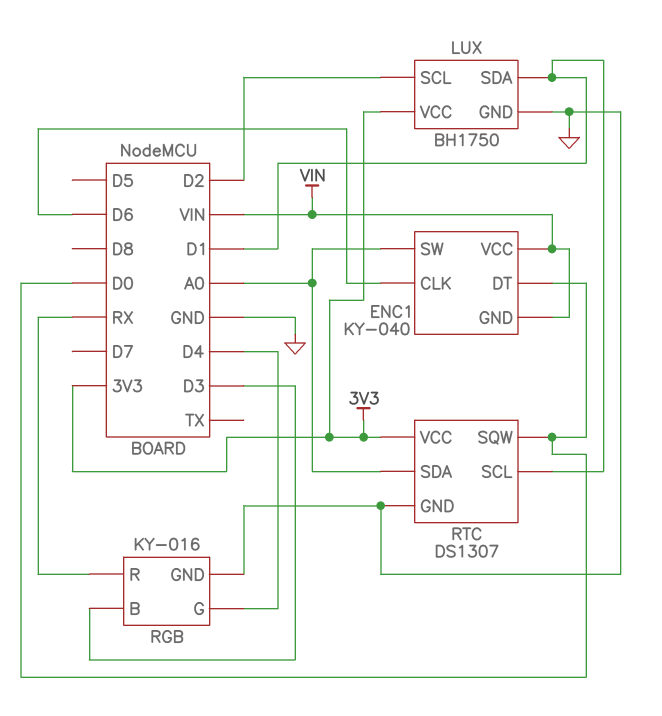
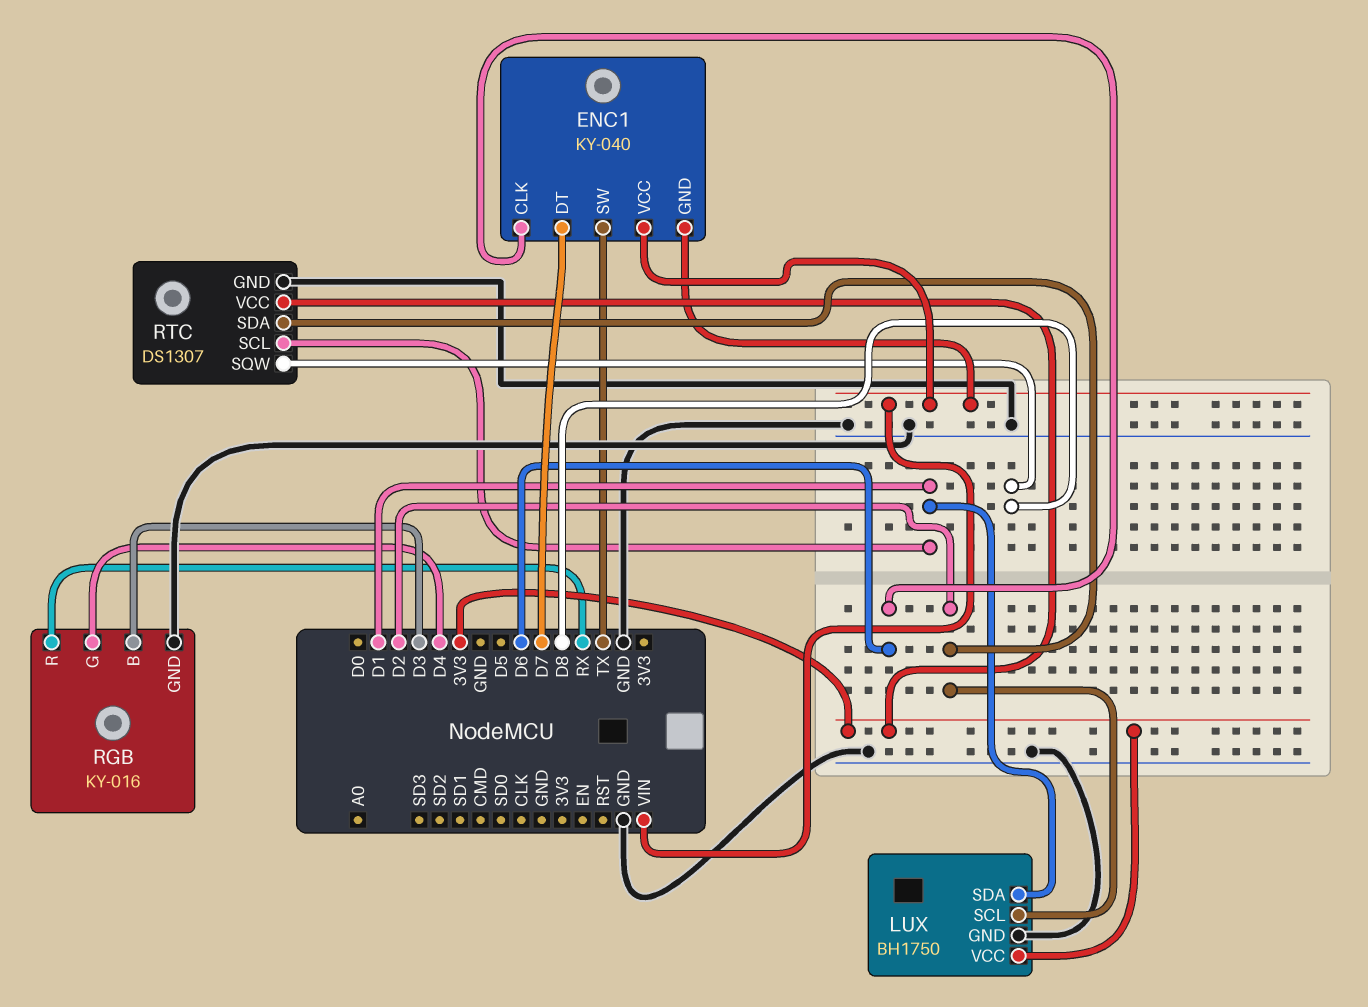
ENC1 pin DT: D0 -> D7
ENC1 pin SW: A0 -> TX
RTC pin SDA: A0 -> D2
RTC pin SQW: D0 -> D8

